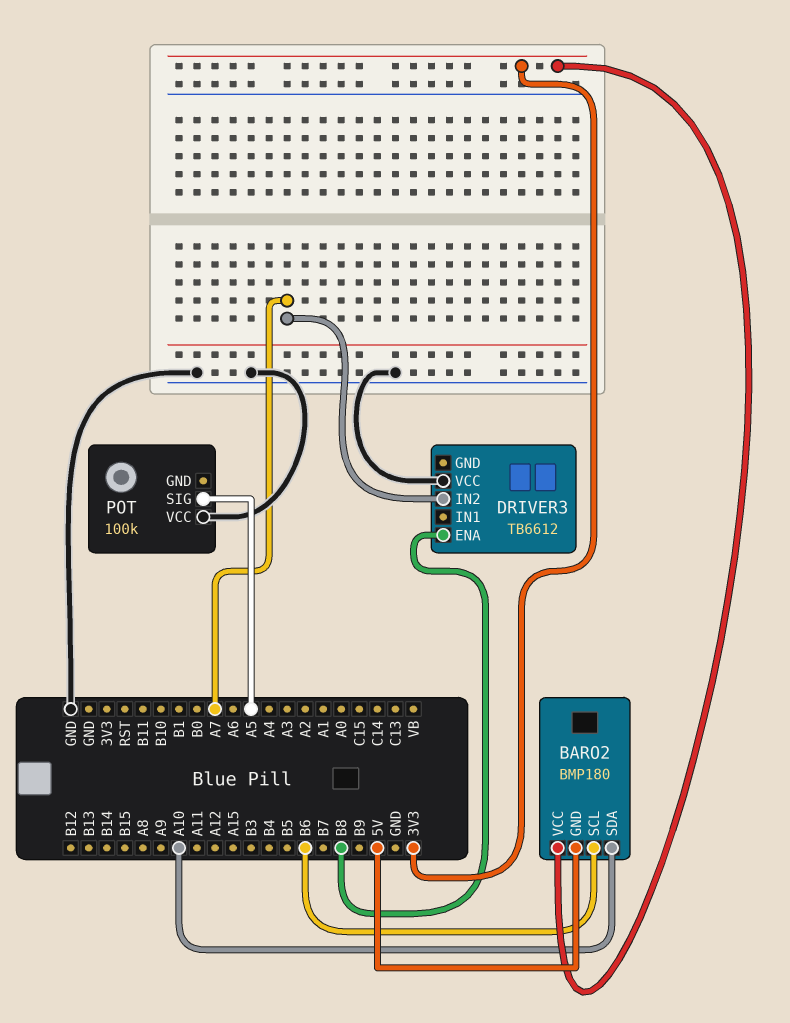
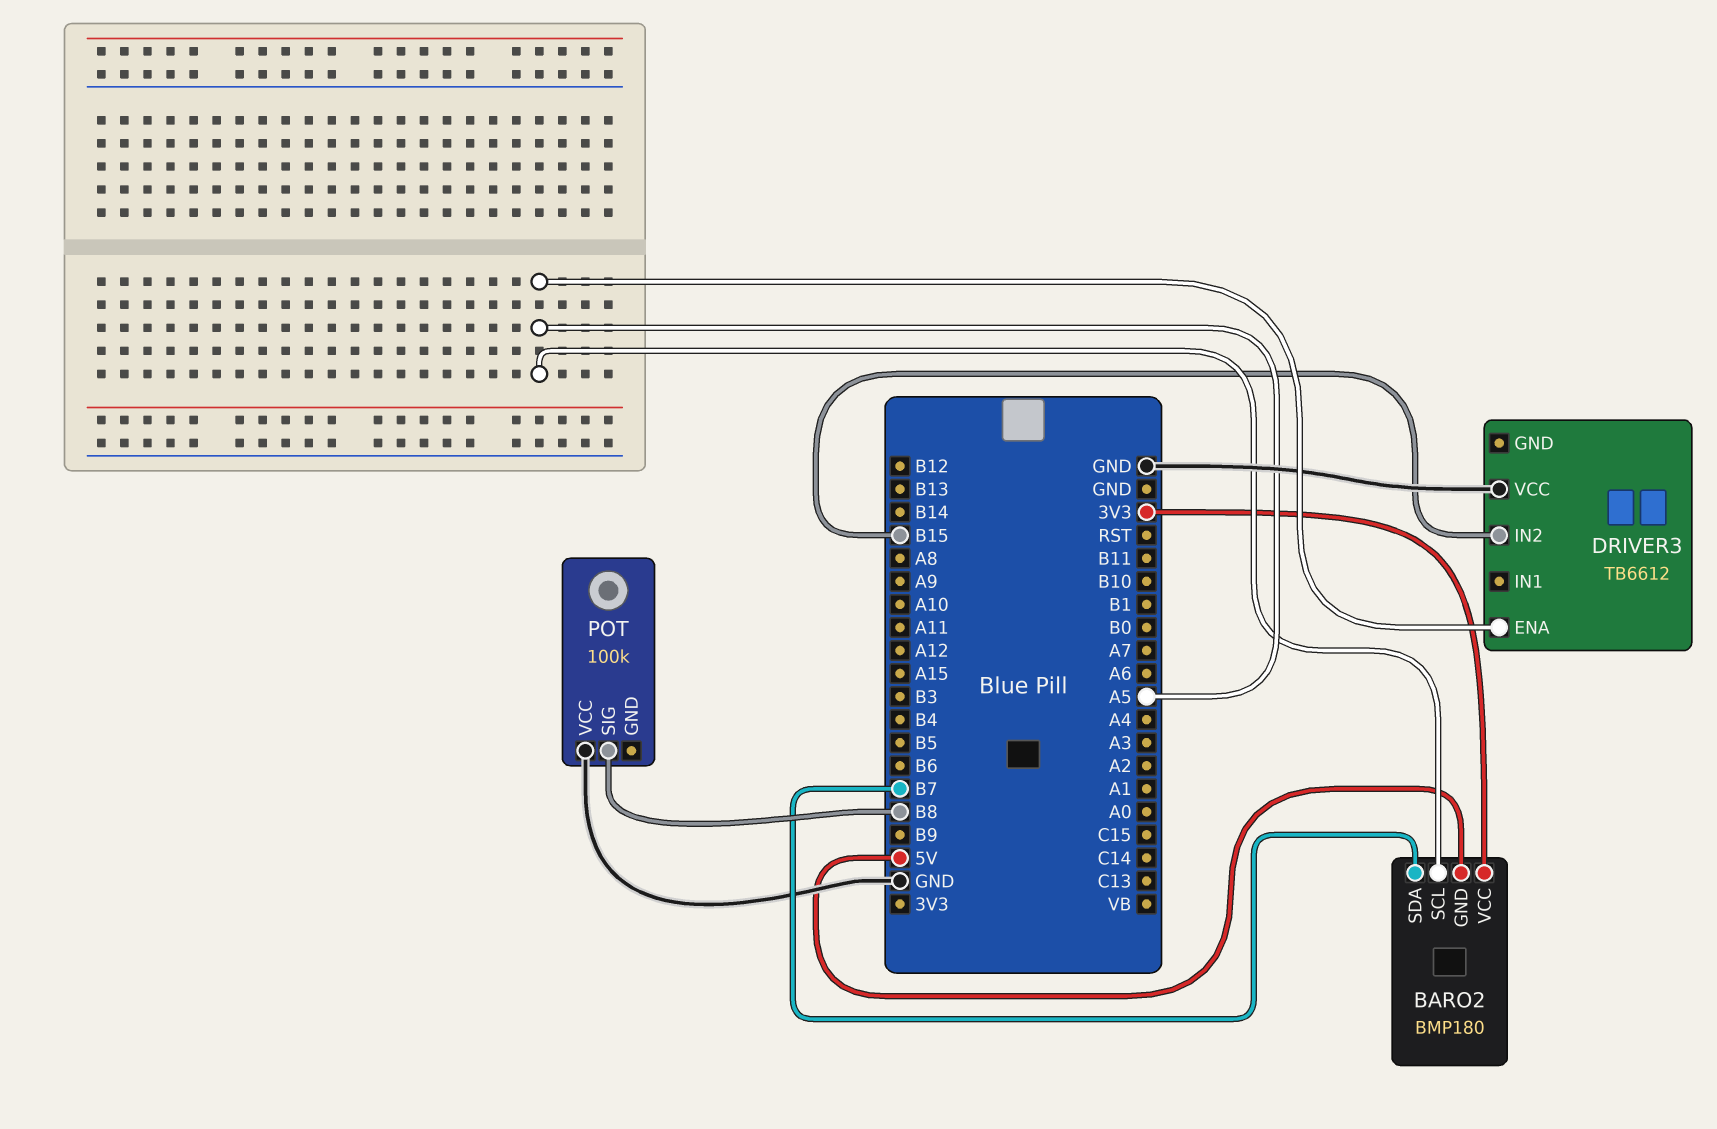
BARO2 pin SCL: B6 -> A5
BARO2 pin SDA: A10 -> B7
DRIVER3 pin ENA: B8 -> A5
DRIVER3 pin IN2: A7 -> B15
POT pin SIG: A5 -> B8

